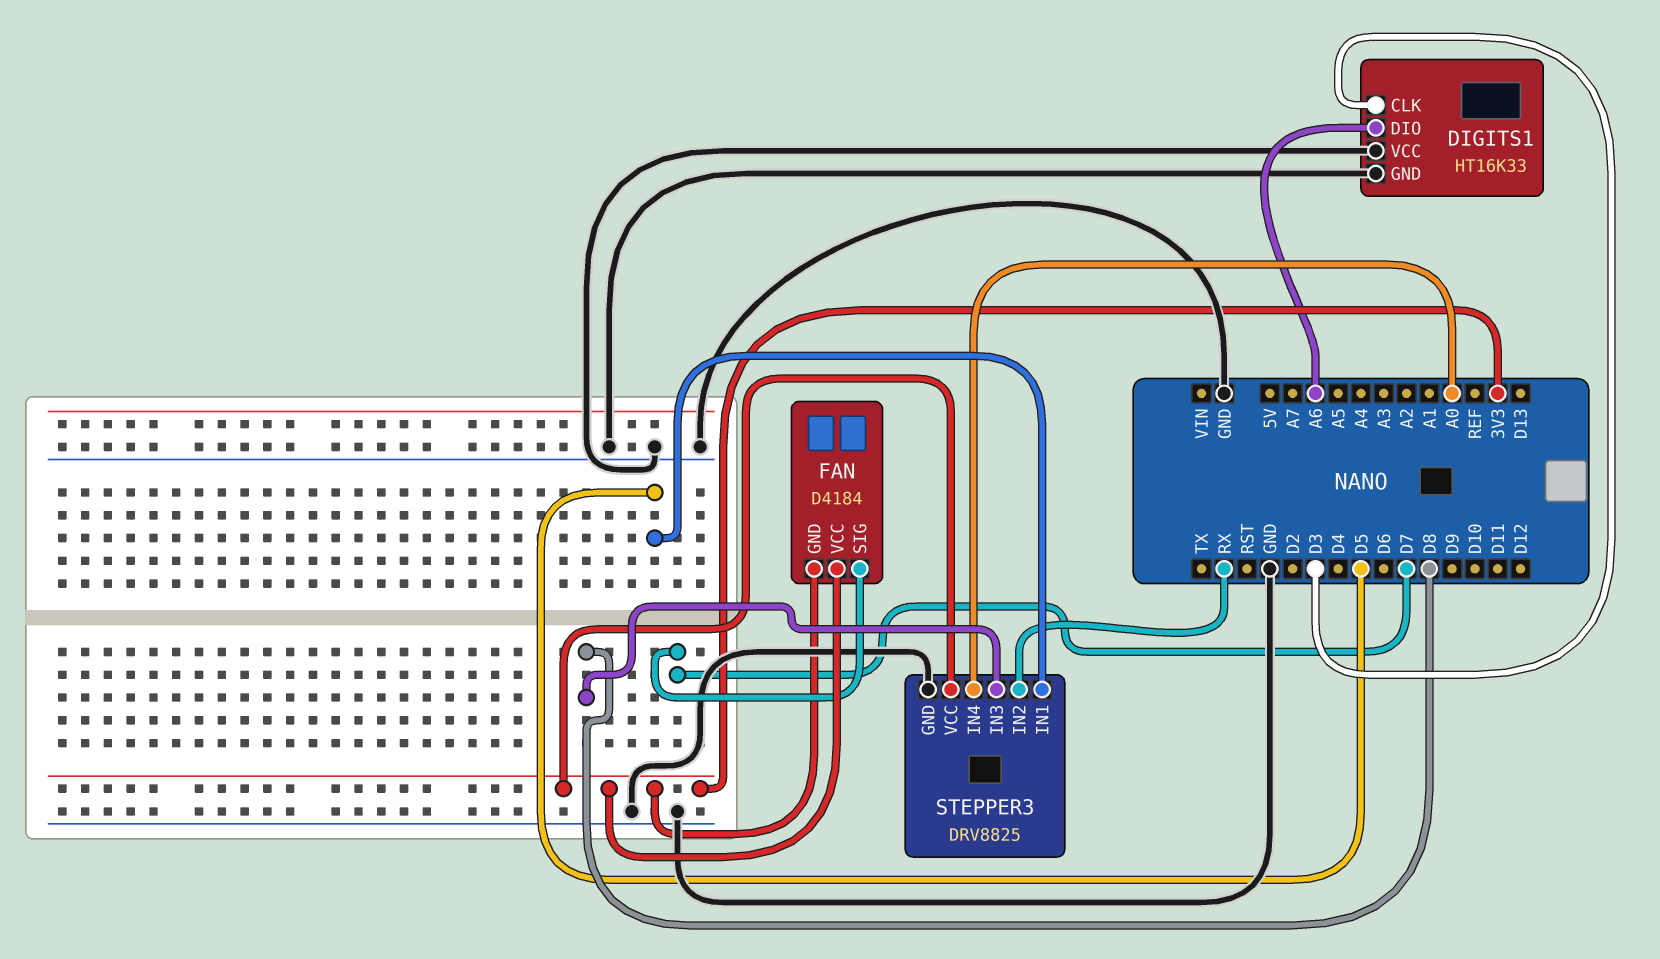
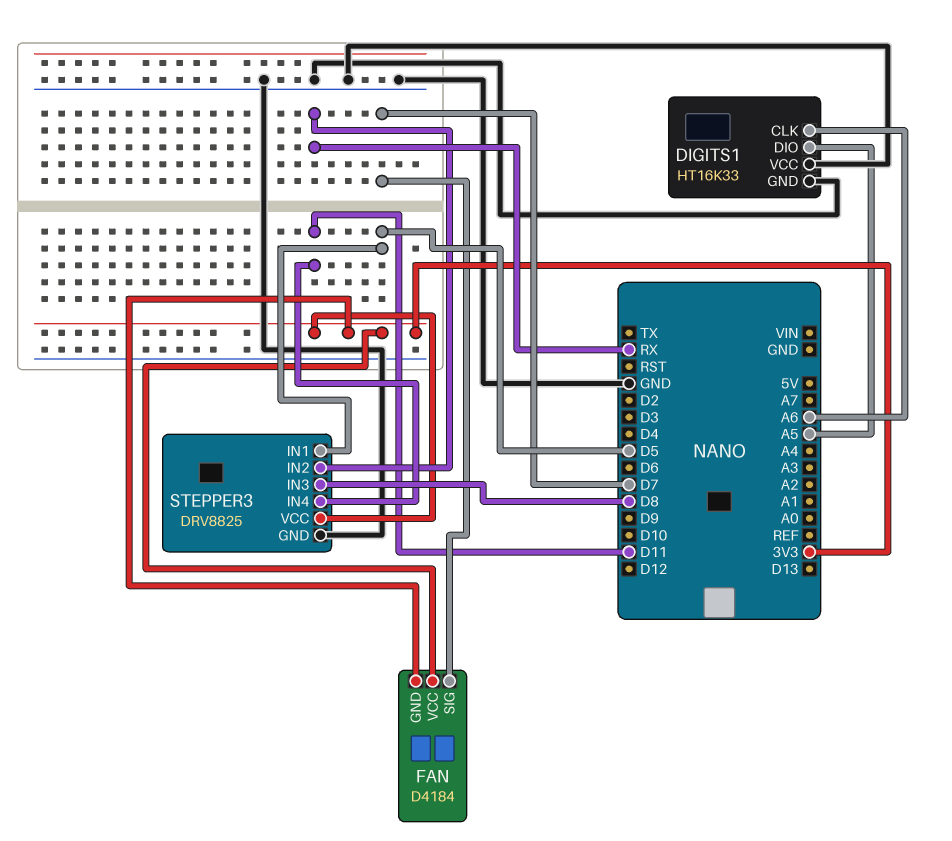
DIGITS1 pin CLK: D3 -> A6
DIGITS1 pin DIO: A6 -> A5
STEPPER3 pin IN4: A0 -> D11

